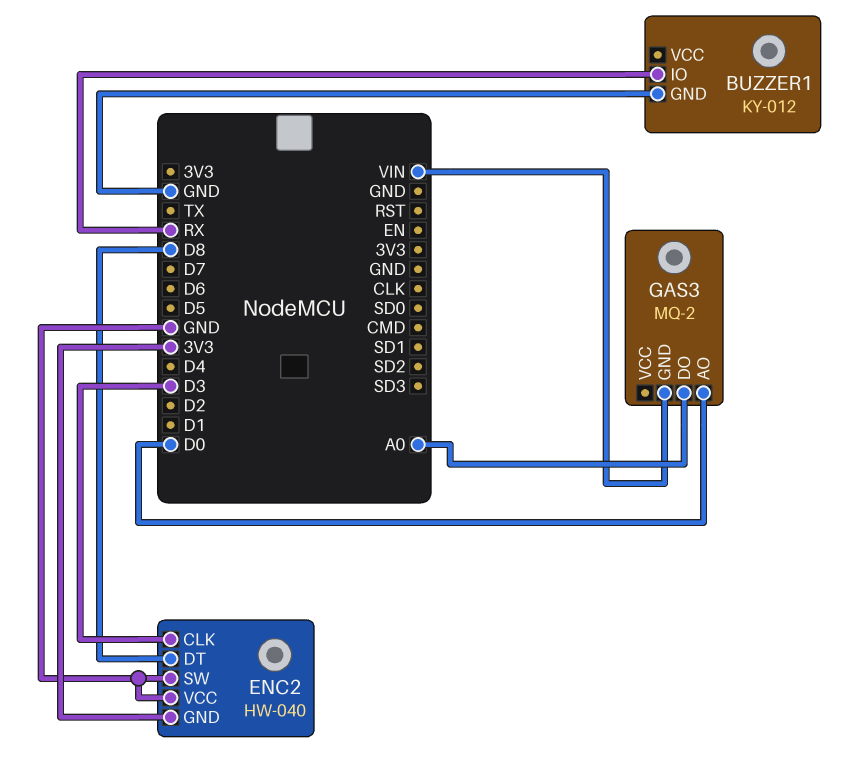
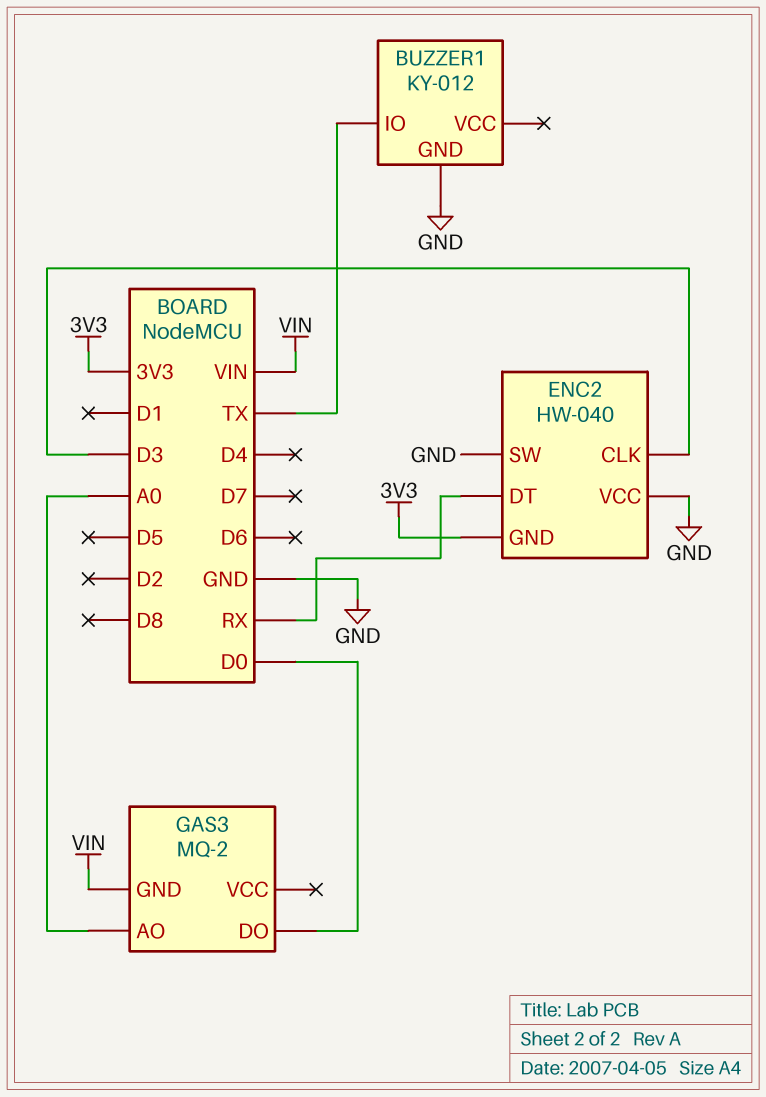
BUZZER1 pin IO: RX -> TX
ENC2 pin DT: D8 -> RX
GAS3 pin AO: D0 -> A0
GAS3 pin DO: A0 -> D0

